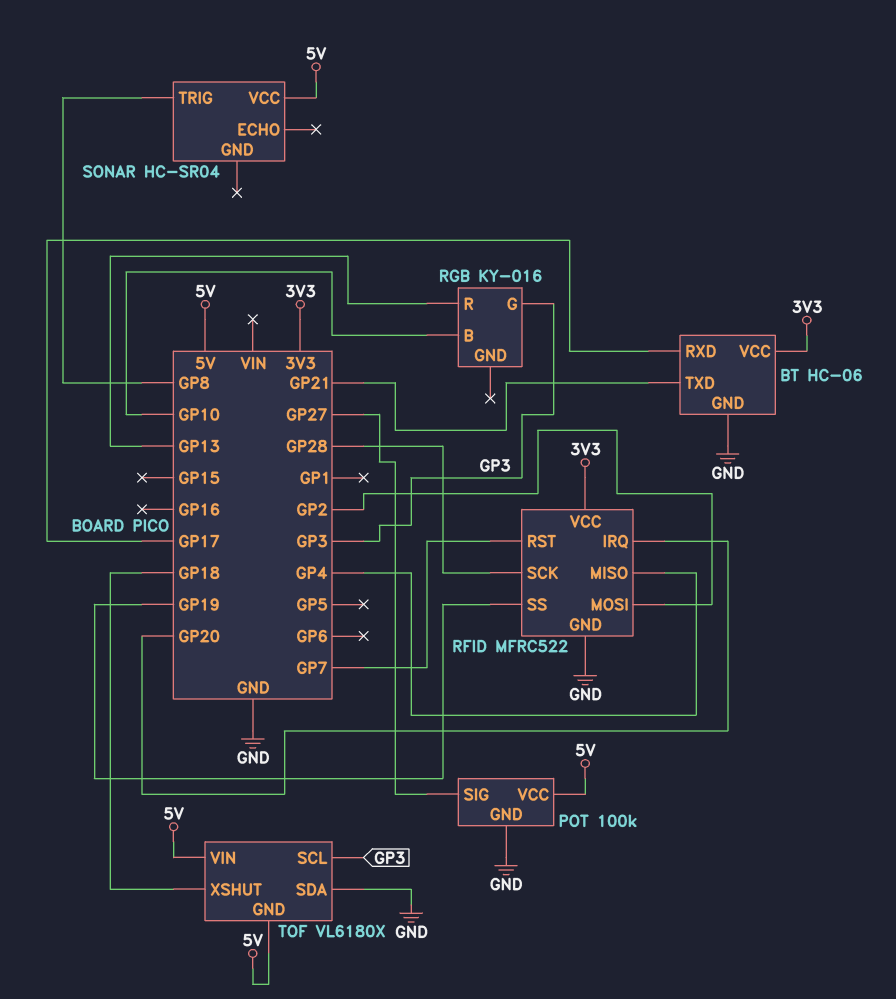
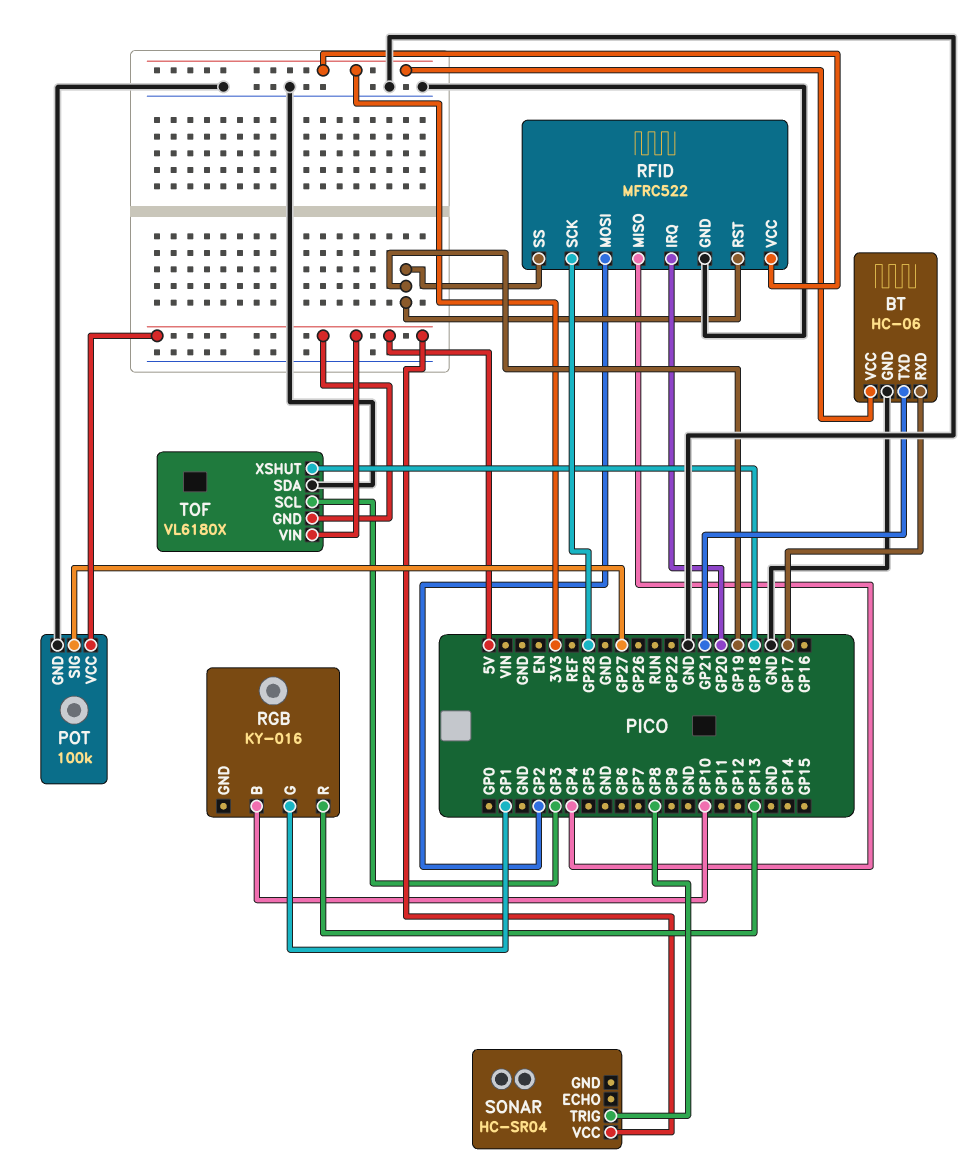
RFID pin RST: GP7 -> GP19
RGB pin G: GP3 -> GP1

